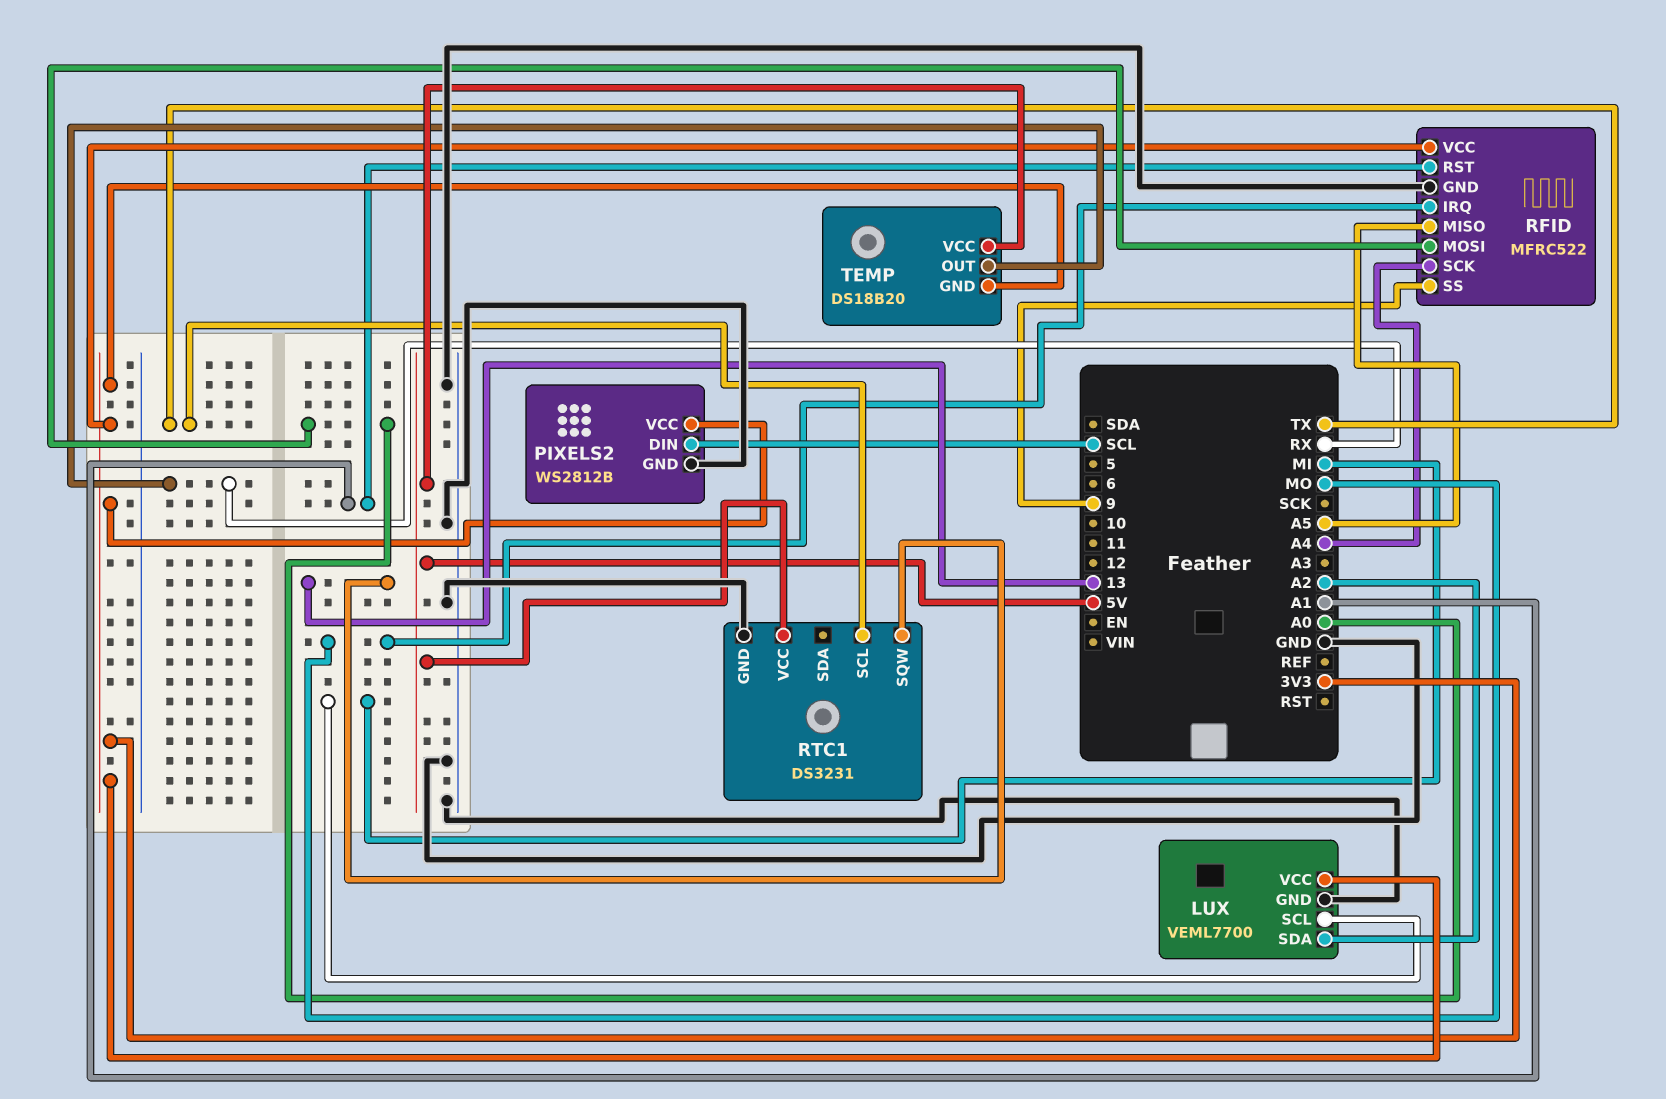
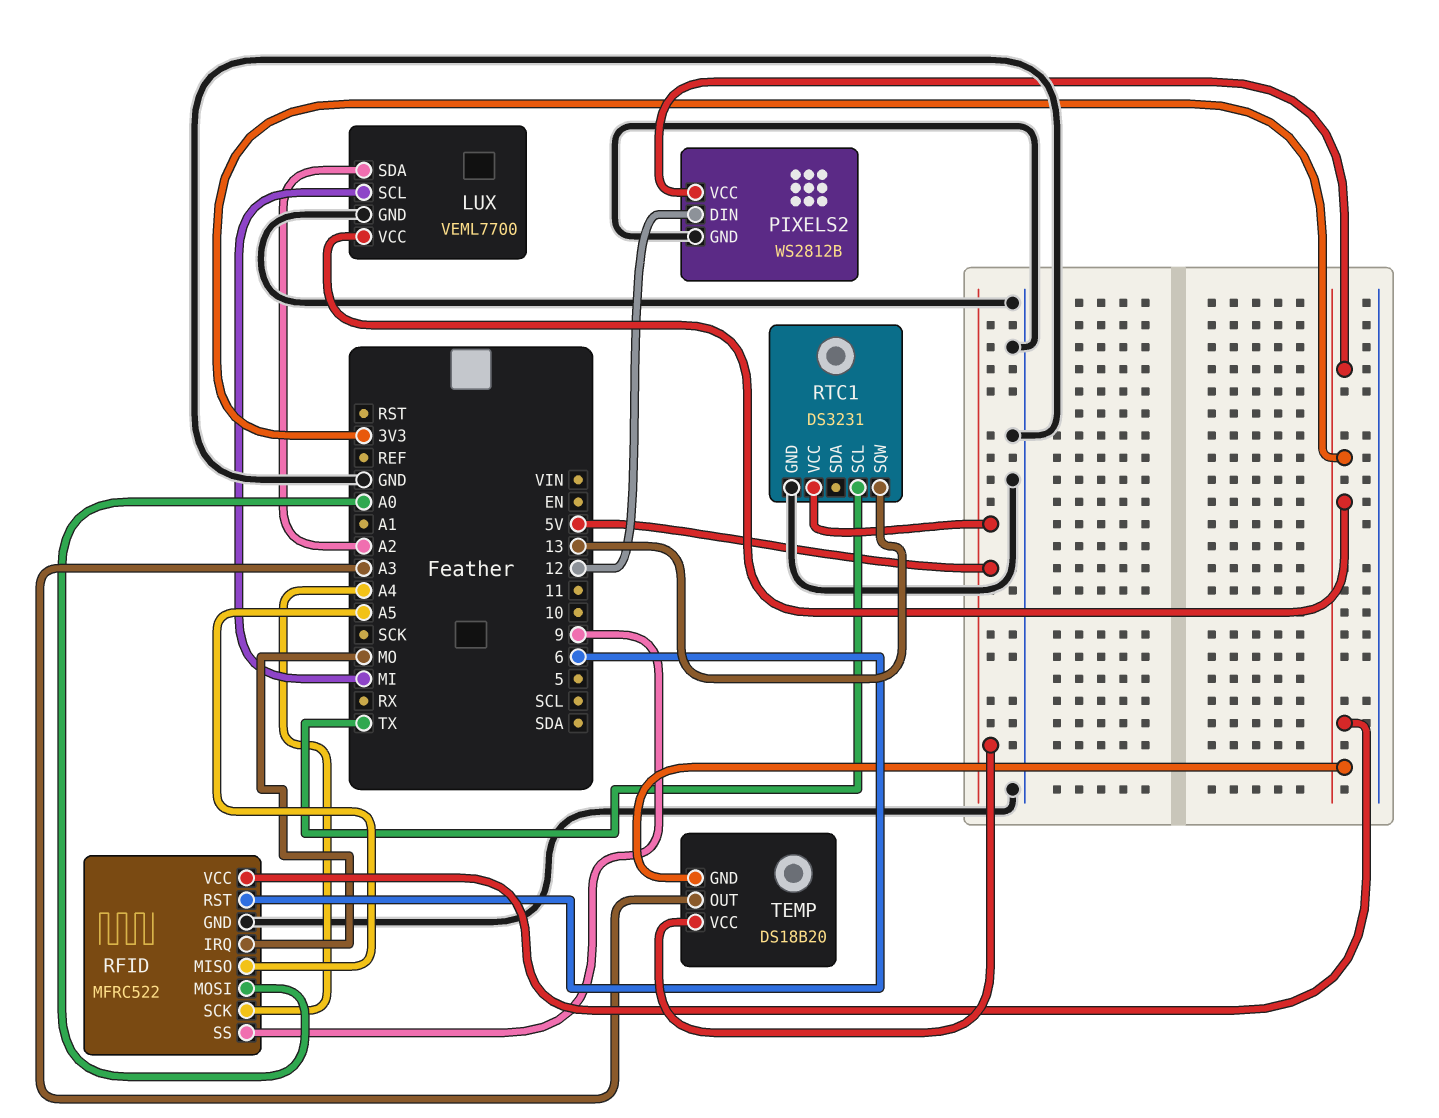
PIXELS2 pin DIN: SCL -> 12
RFID pin RST: A1 -> 6
TEMP pin OUT: RX -> A3

